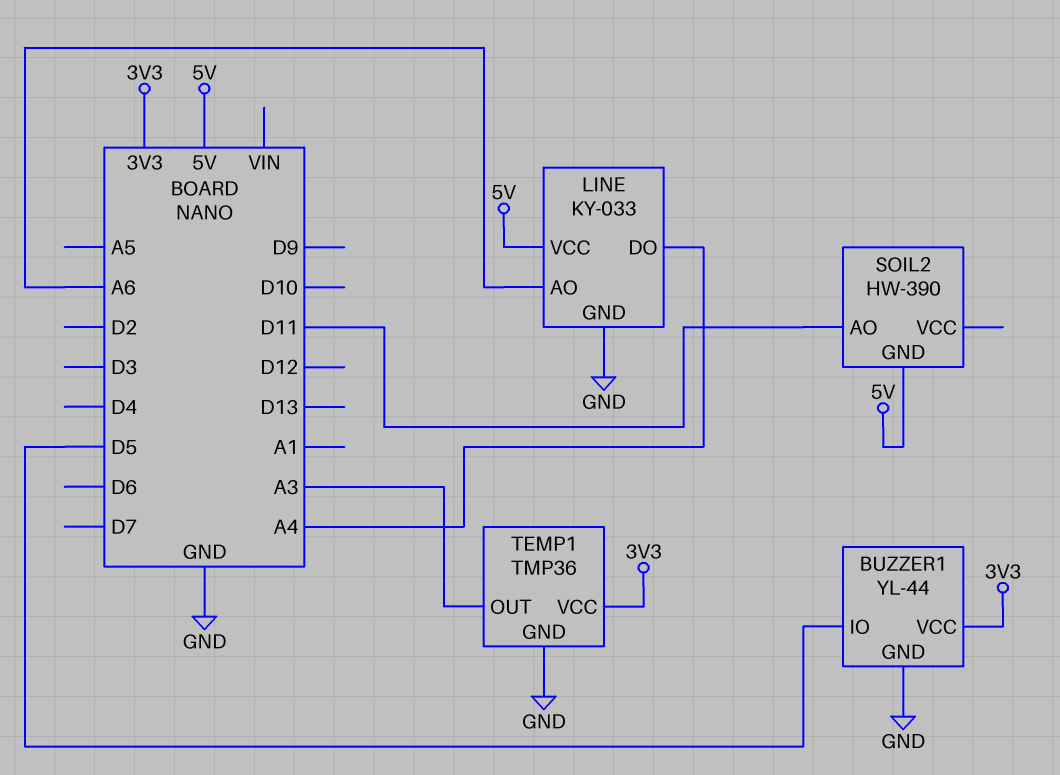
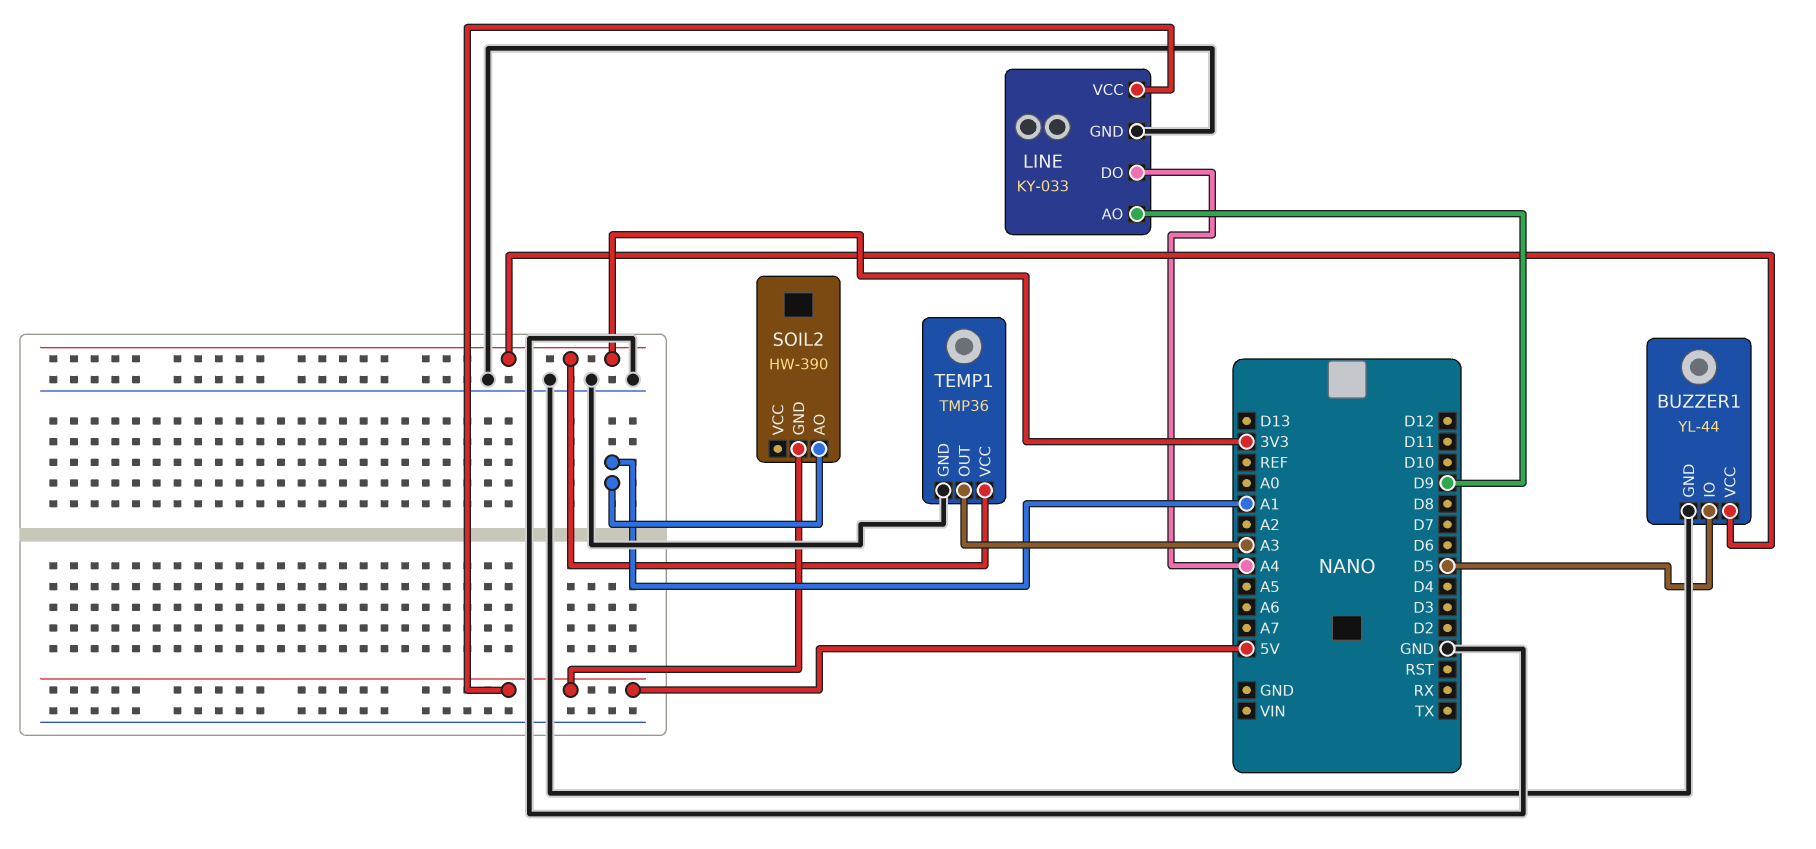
LINE pin AO: A6 -> D9
SOIL2 pin AO: D11 -> A1

